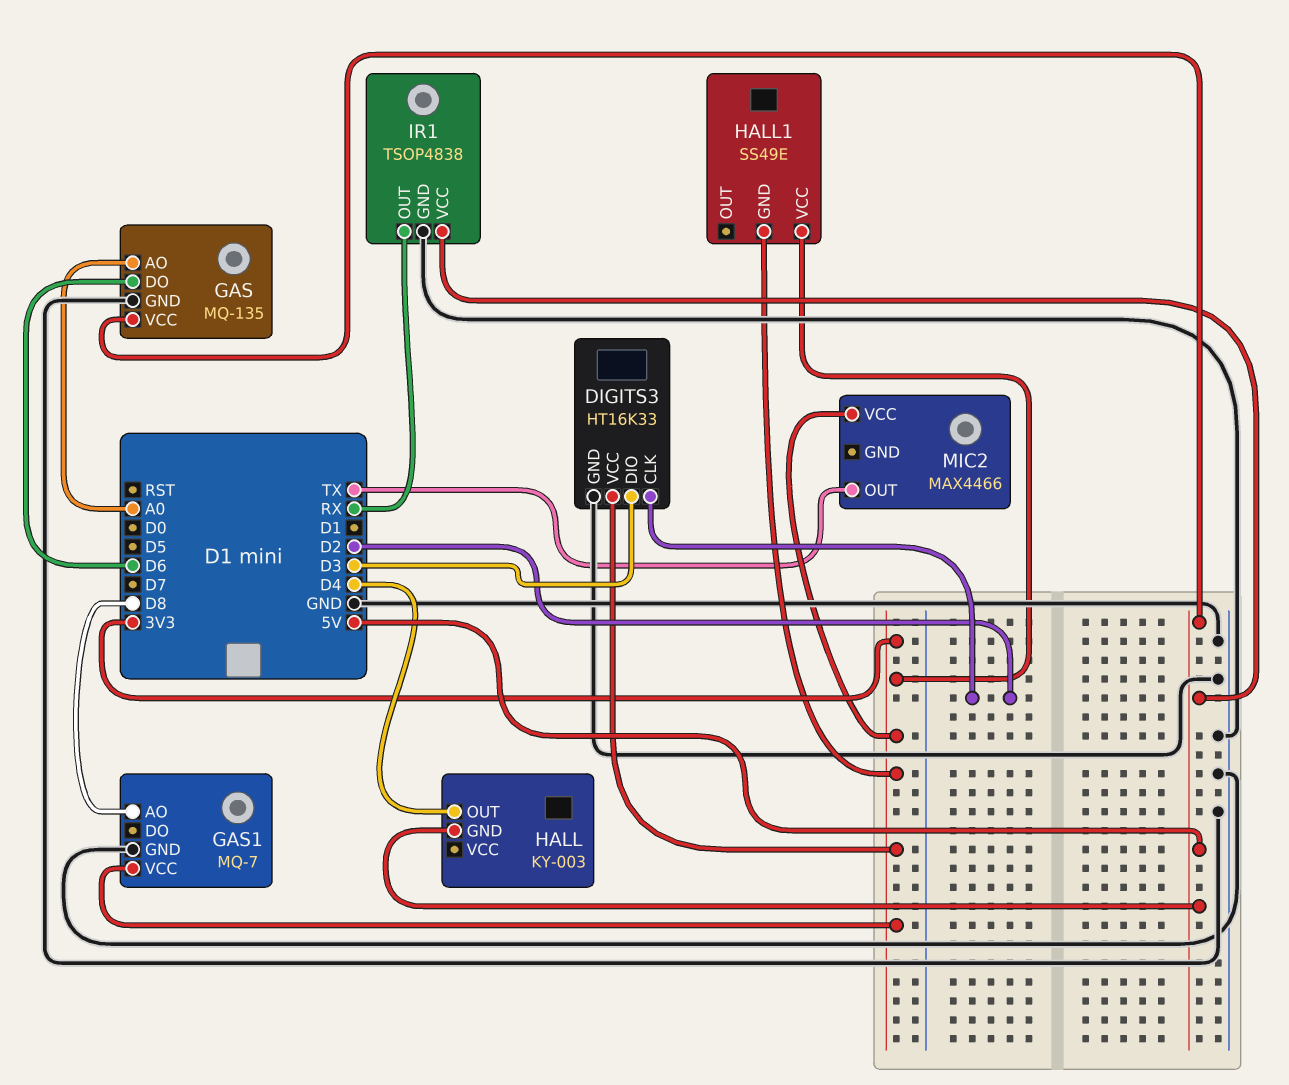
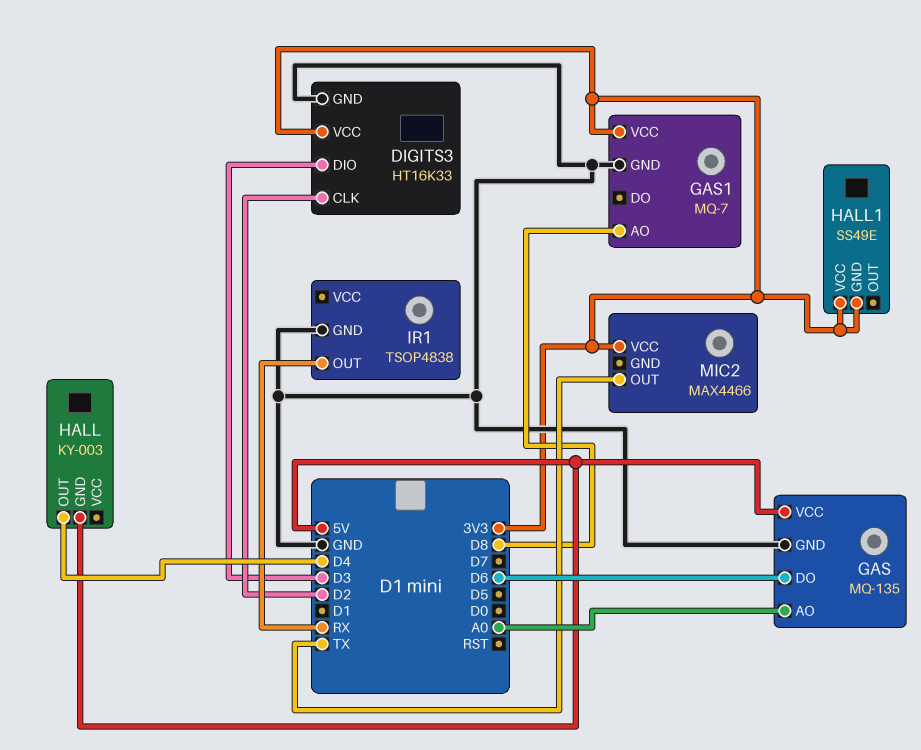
IR1 pin VCC: 5V -> none

